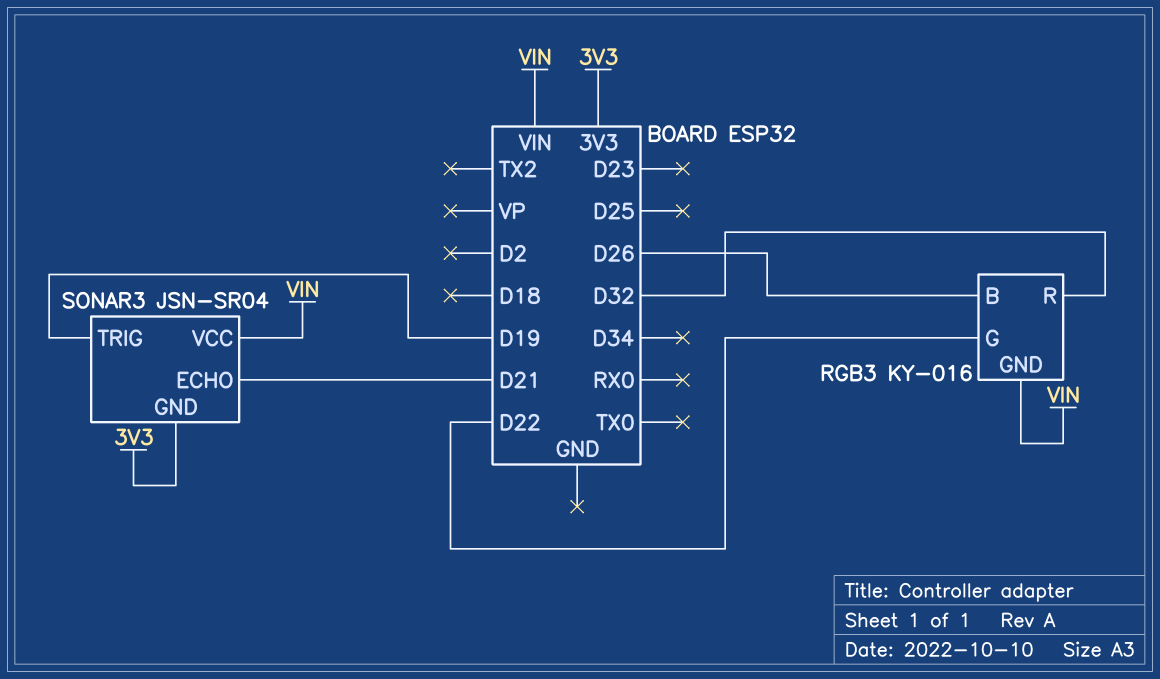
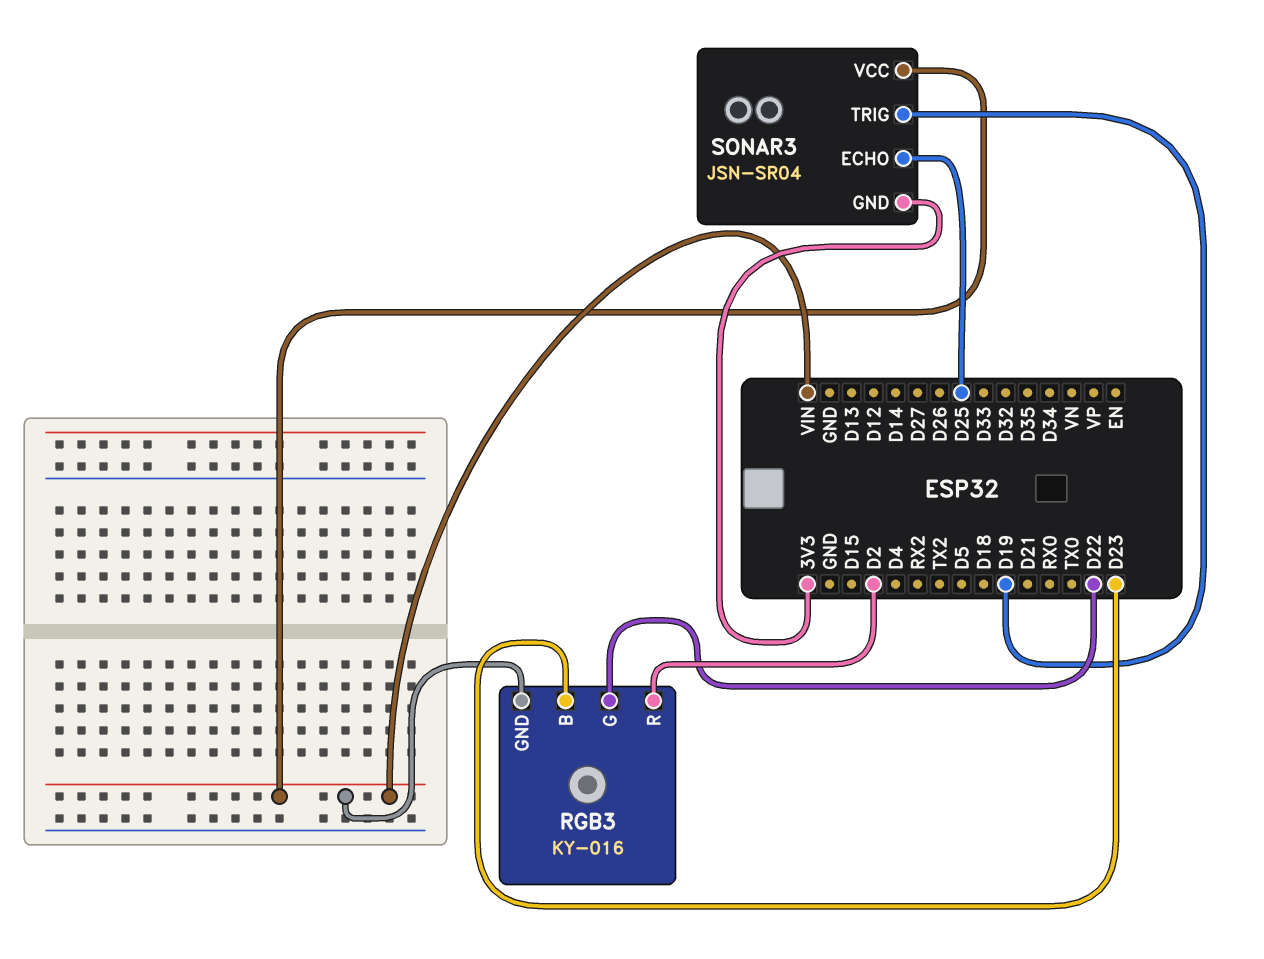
RGB3 pin B: D26 -> D23
RGB3 pin R: D32 -> D2
SONAR3 pin ECHO: D21 -> D25

